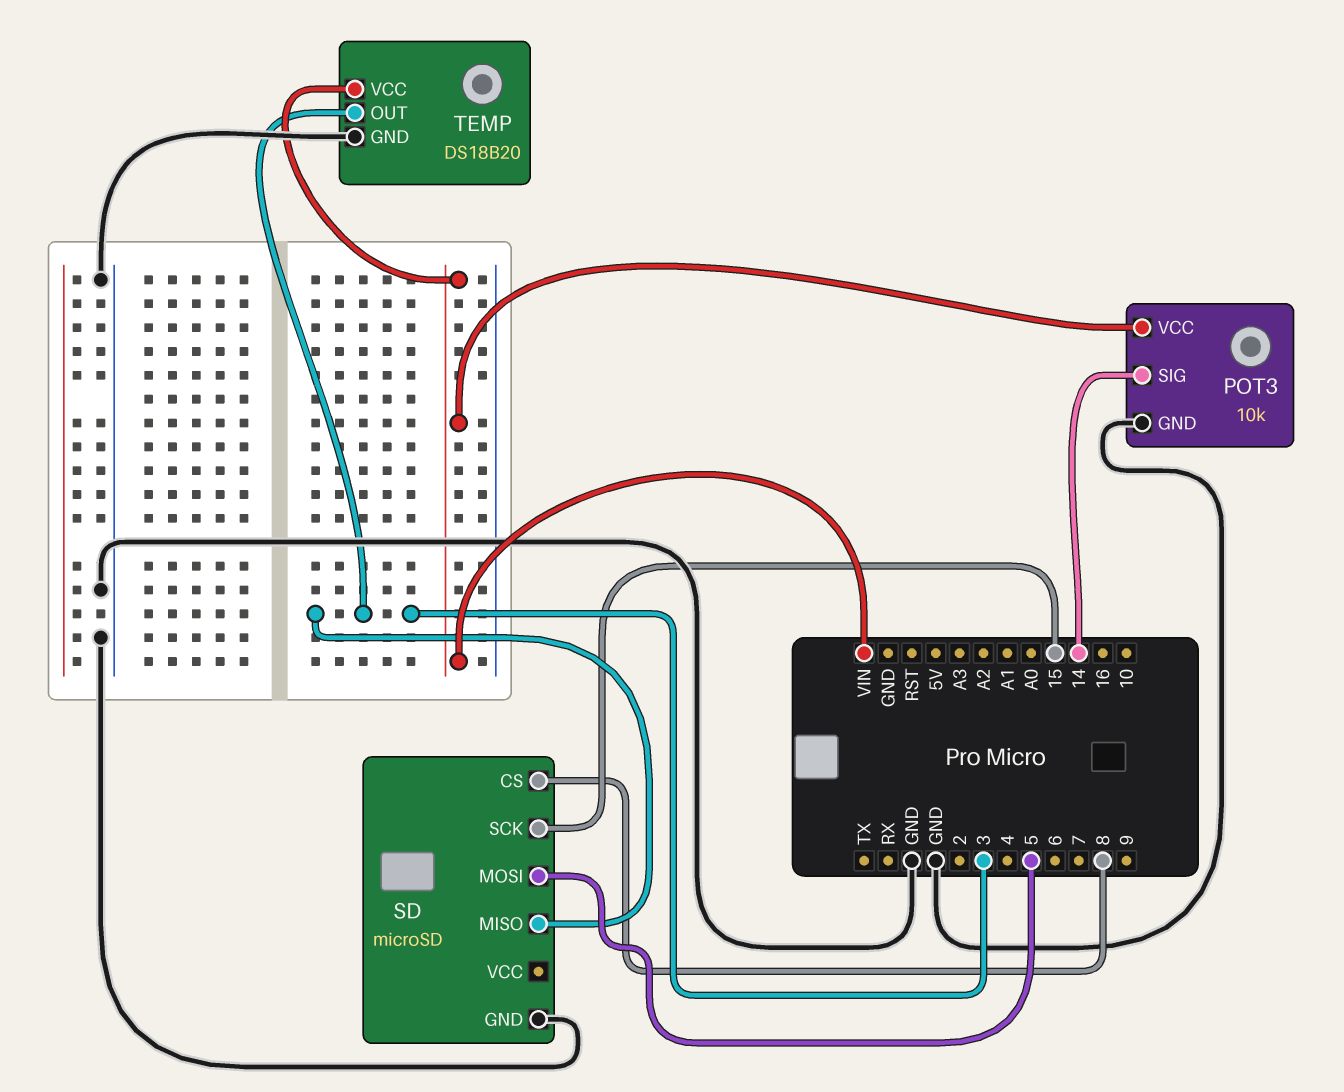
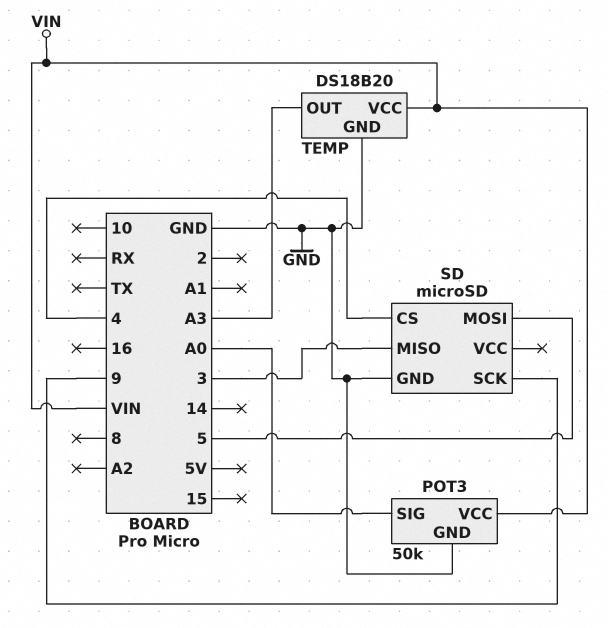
POT3: 10k -> 50k
POT3 pin SIG: 14 -> A0
SD pin CS: 8 -> 4
SD pin SCK: 15 -> 9
TEMP pin OUT: 3 -> A3

